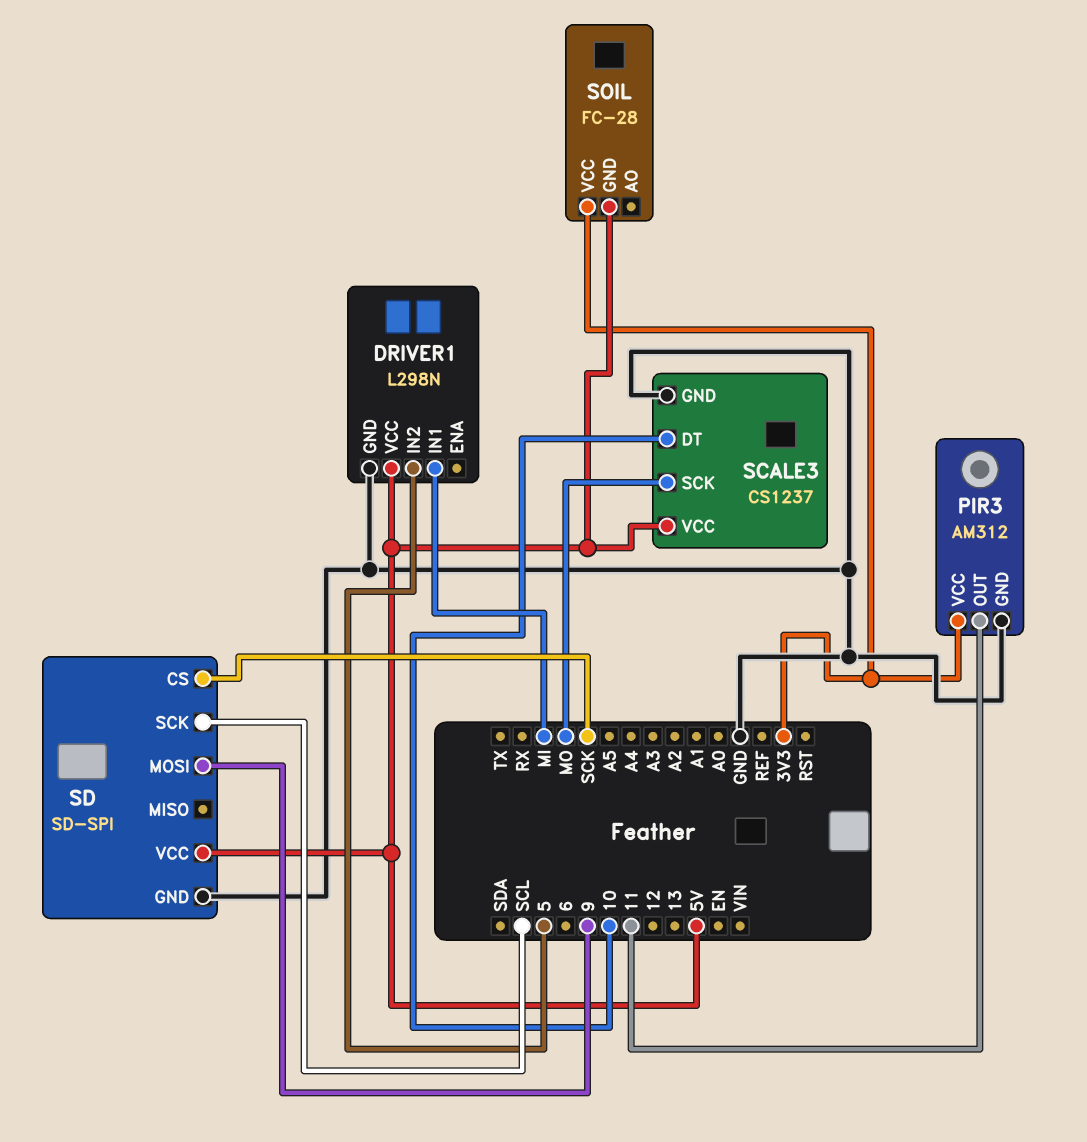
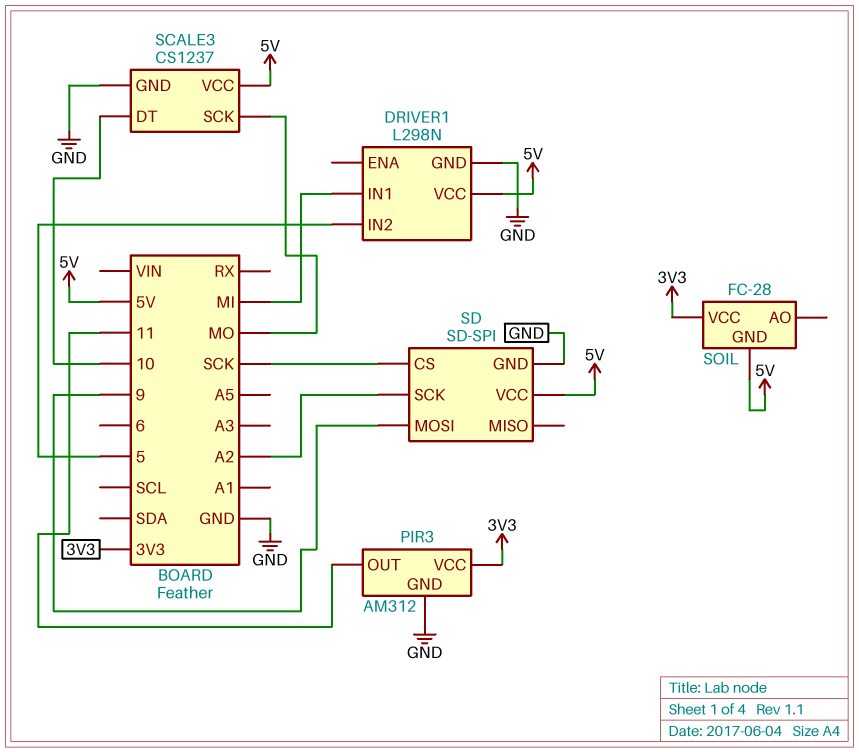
SD pin SCK: SCL -> A2

